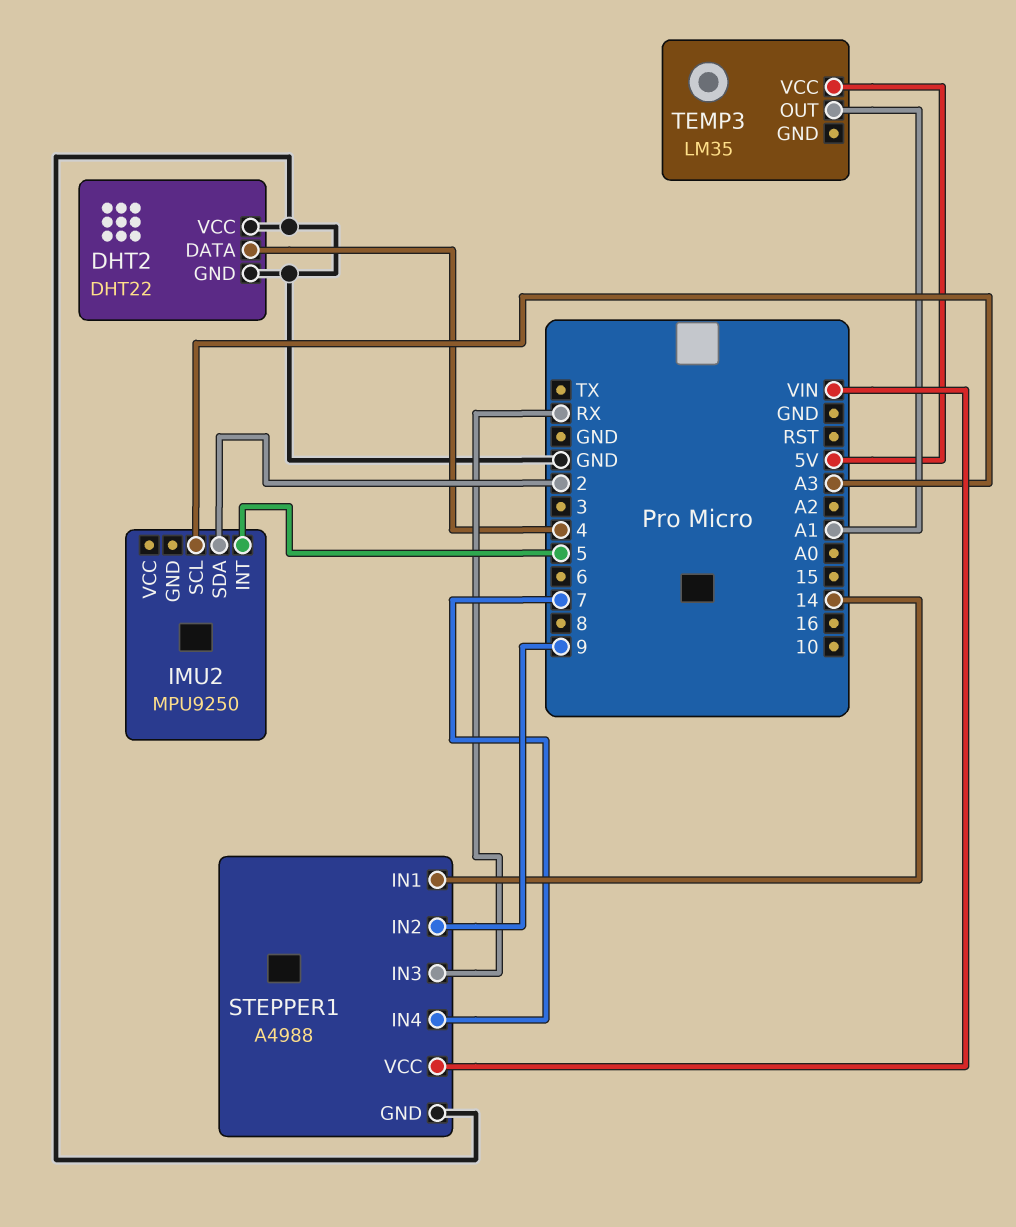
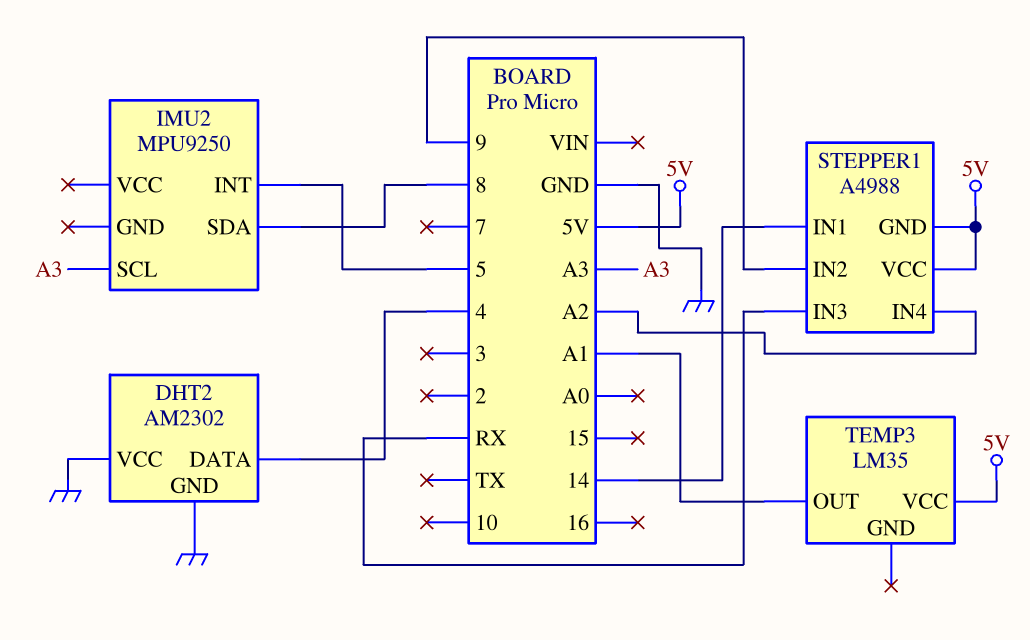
DHT2: DHT22 -> AM2302
IMU2 pin SDA: 2 -> 8
STEPPER1 pin GND: GND -> 5V
STEPPER1 pin IN4: 7 -> A2
STEPPER1 pin VCC: VIN -> 5V

